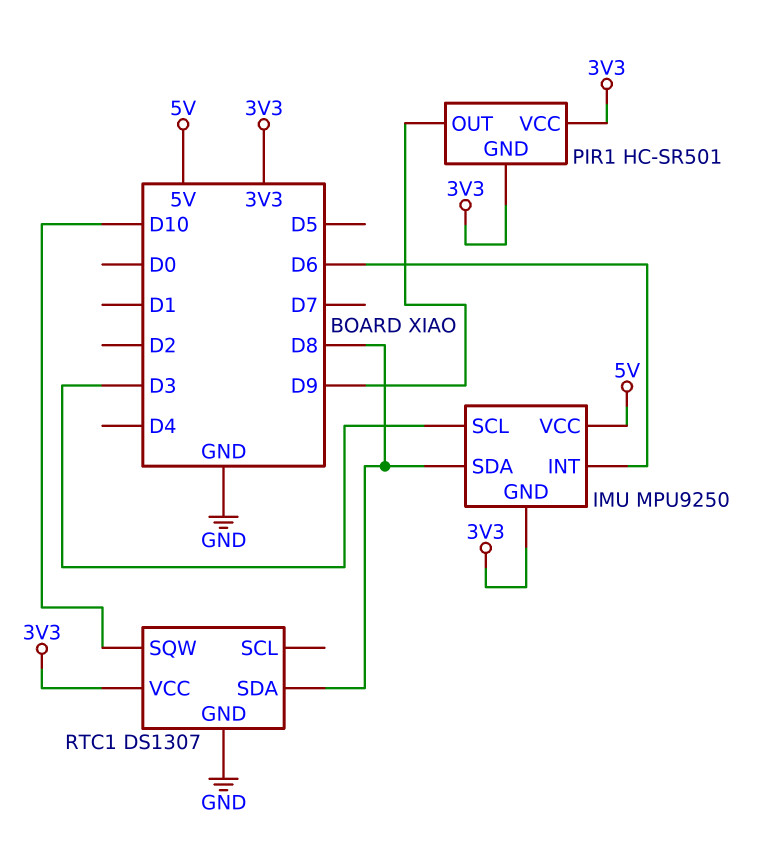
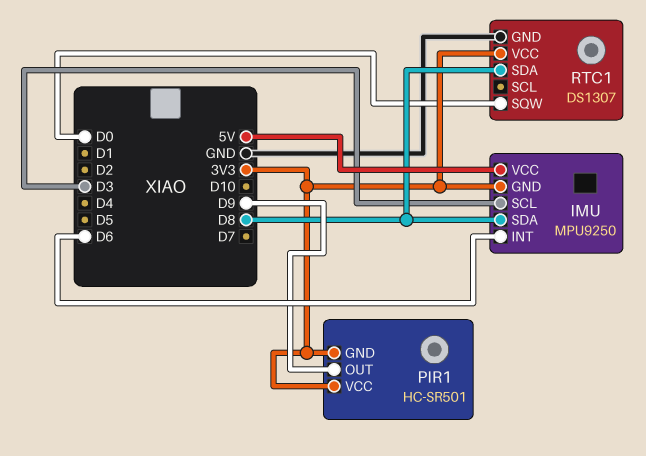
RTC1 pin SQW: D10 -> D0

